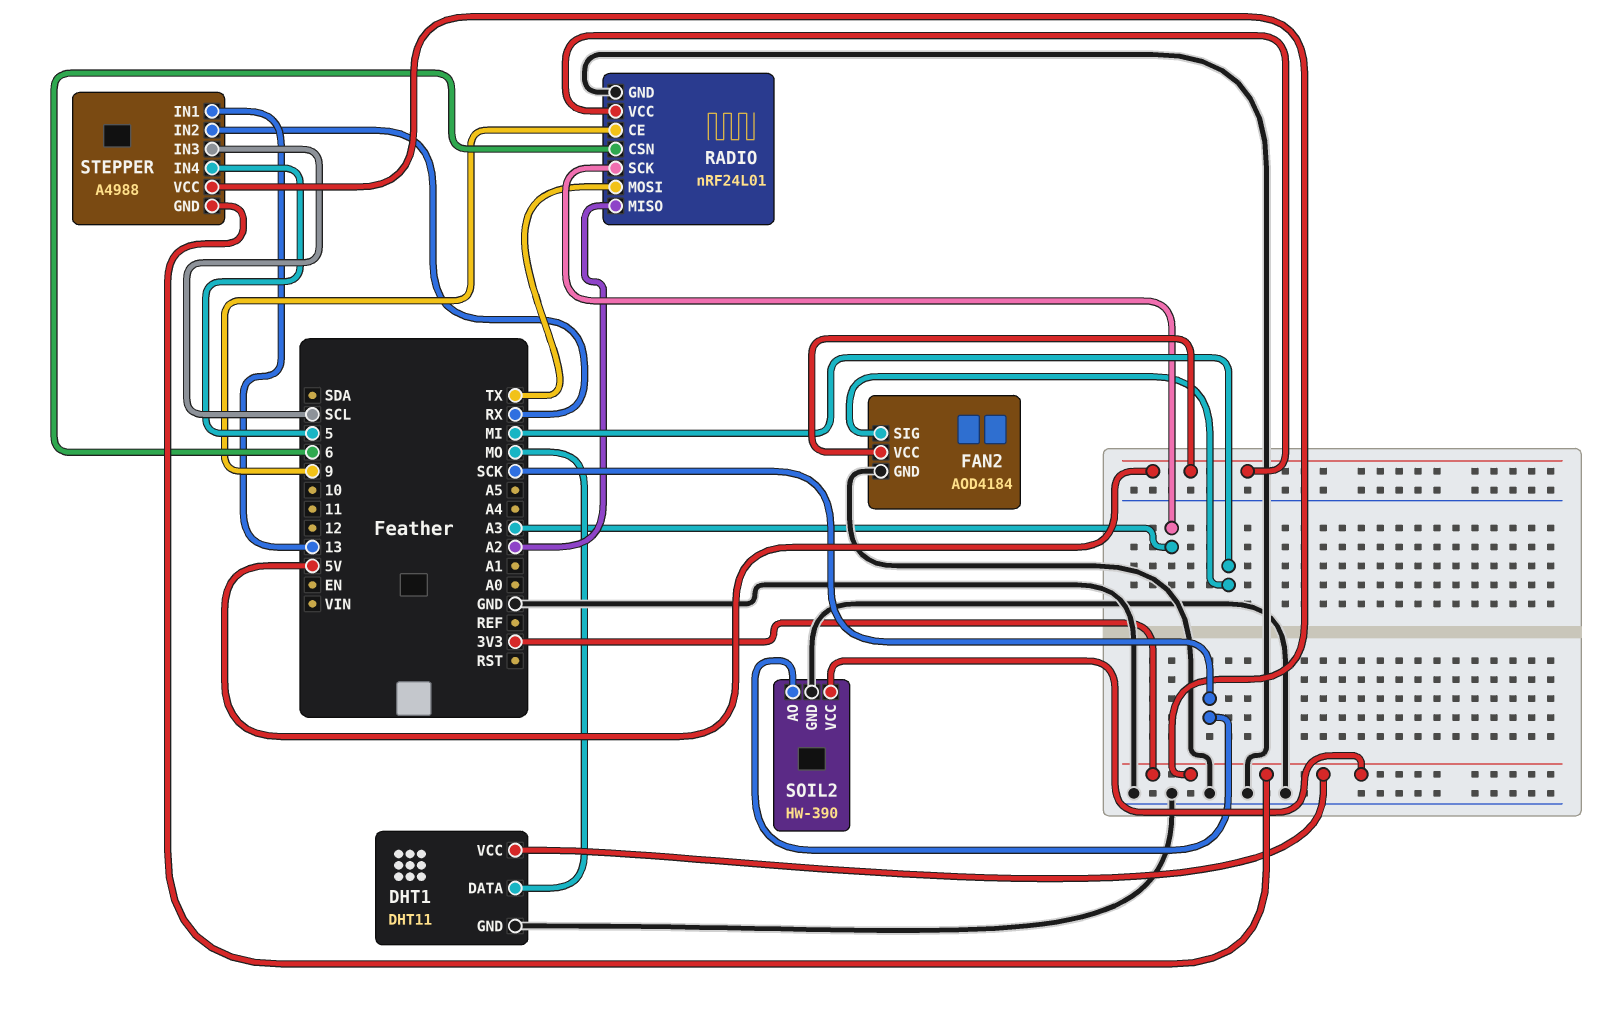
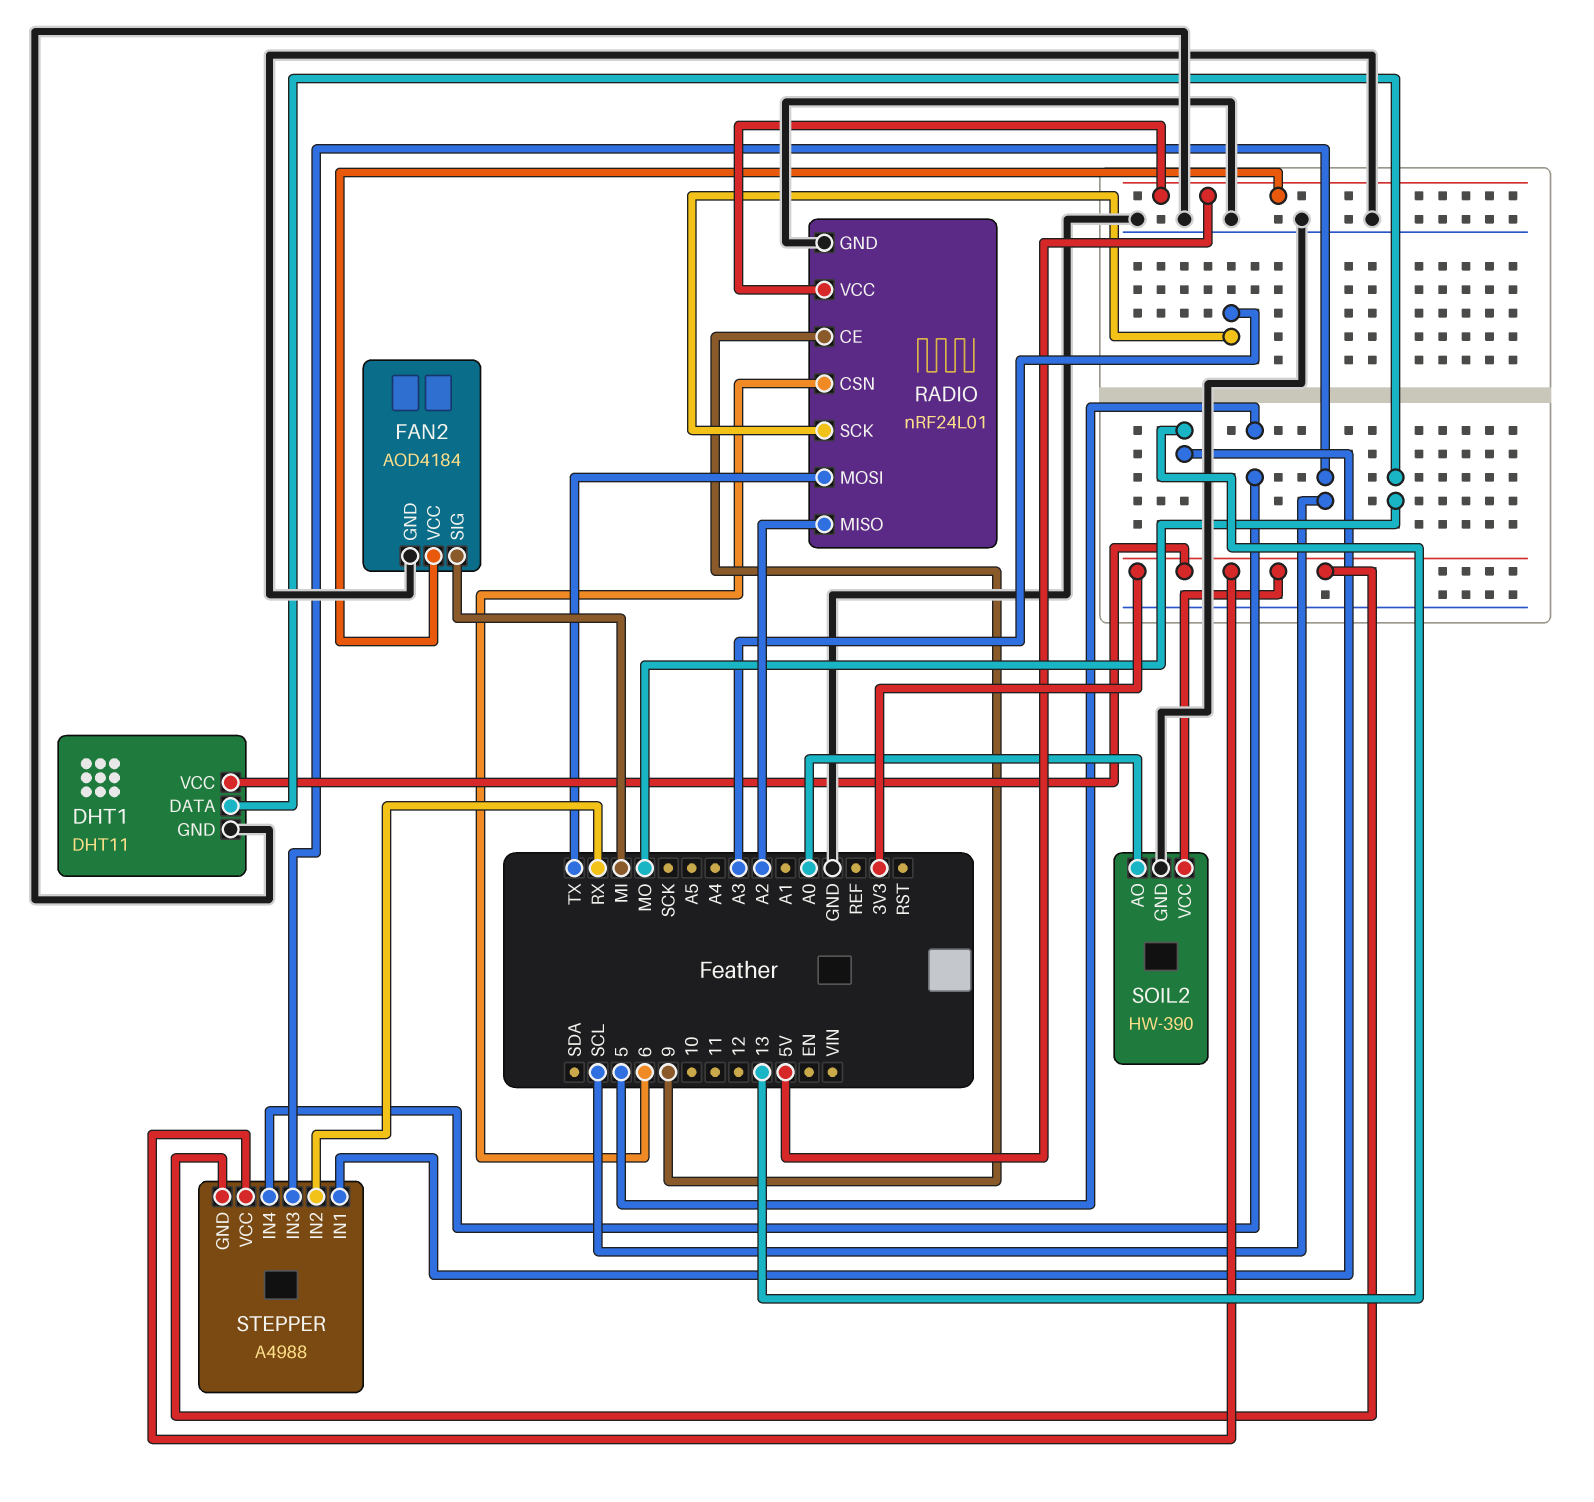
SOIL2 pin AO: SCK -> A0

